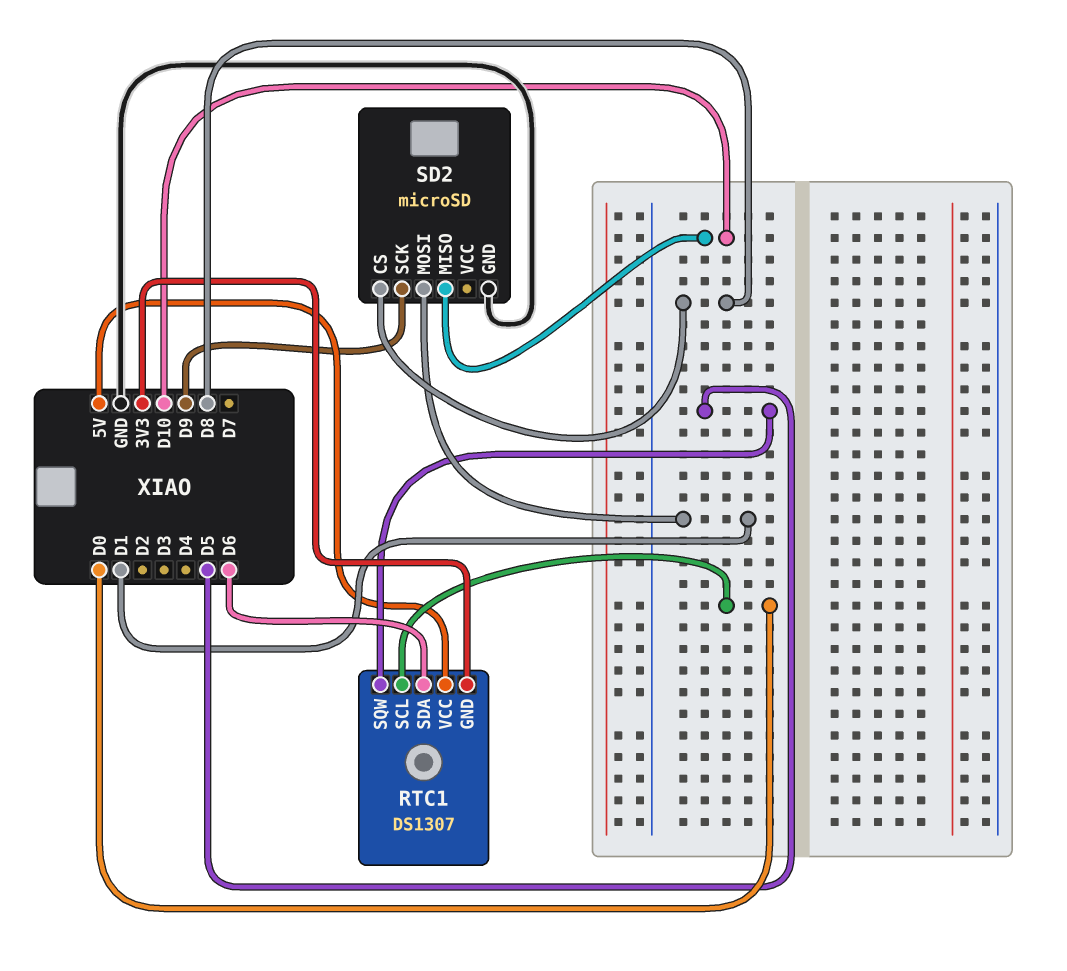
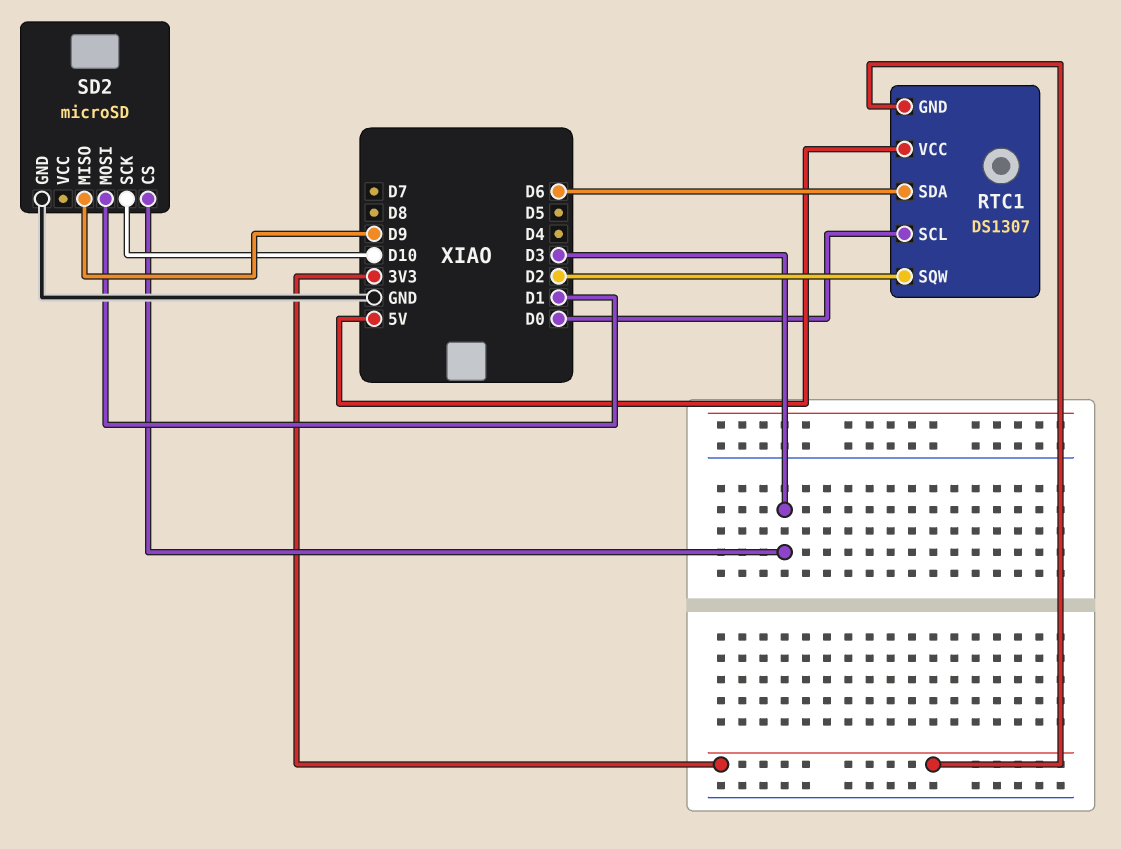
RTC1 pin SQW: D5 -> D2
SD2 pin CS: D8 -> D3
SD2 pin MISO: D10 -> D9
SD2 pin SCK: D9 -> D10

